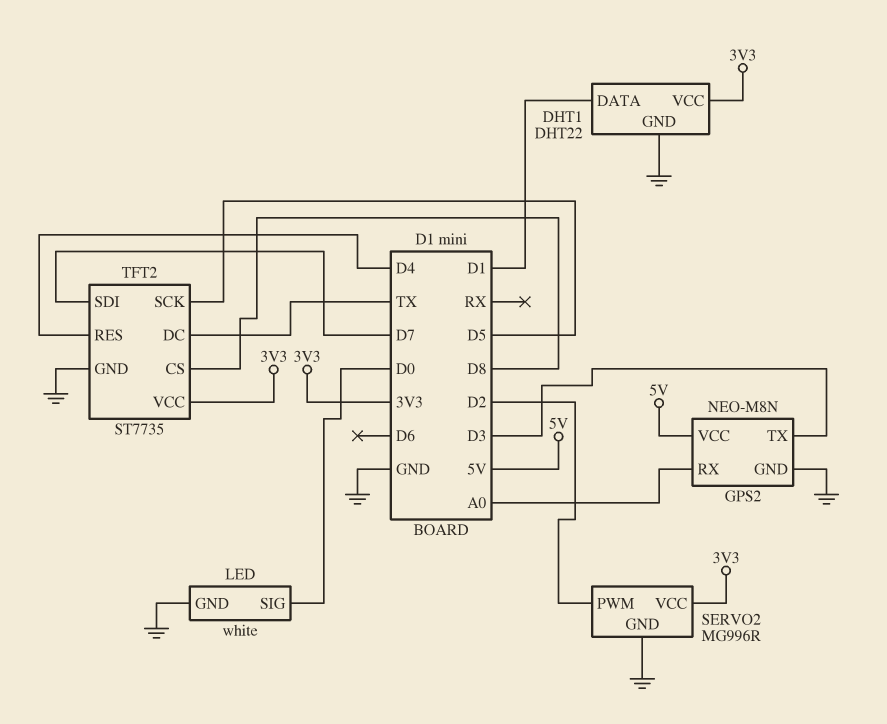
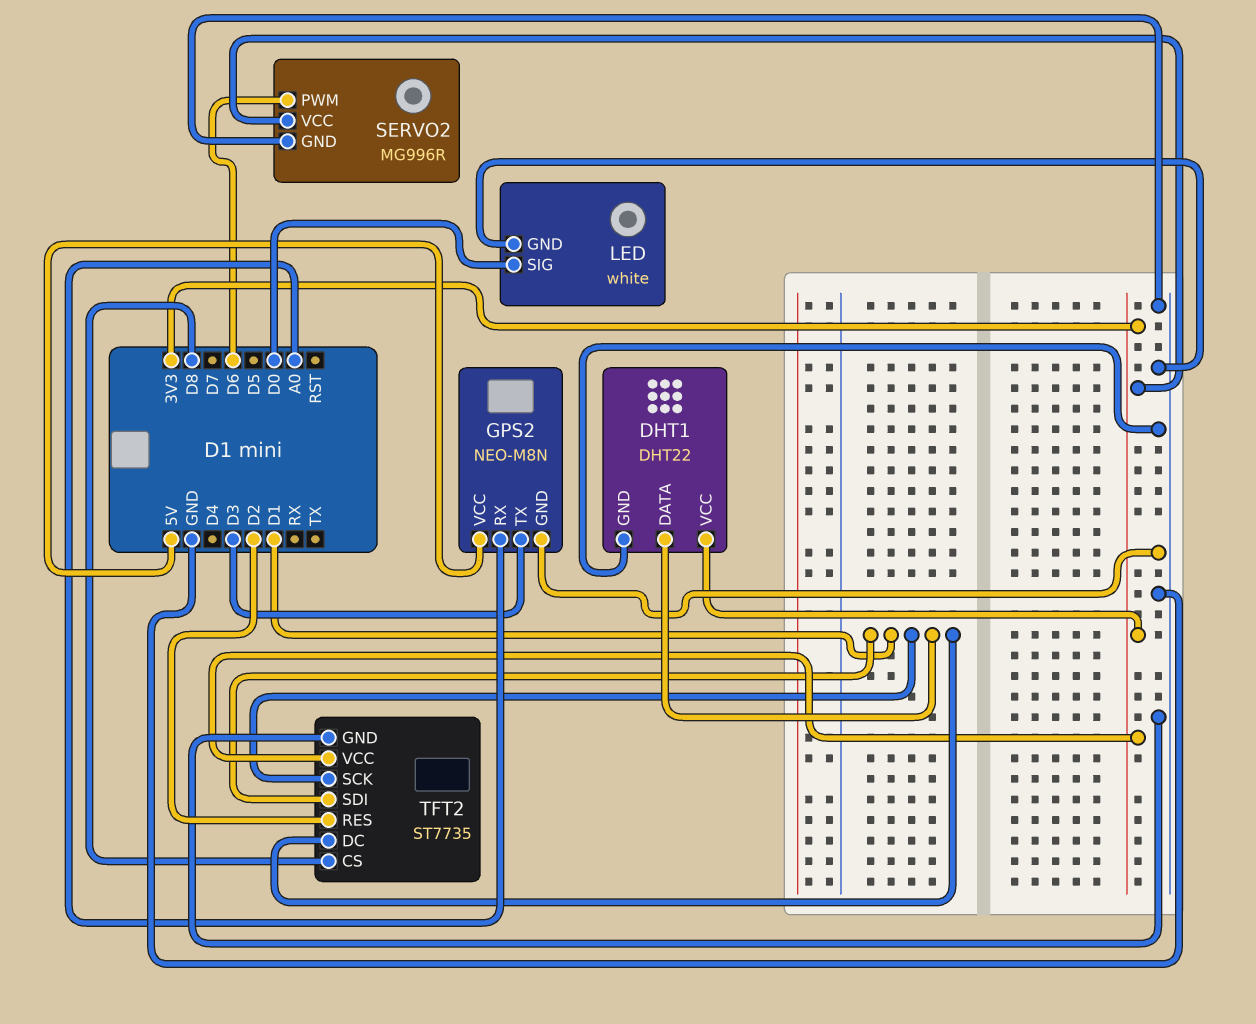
SERVO2 pin PWM: D2 -> D6
TFT2 pin DC: TX -> D1
TFT2 pin RES: D4 -> D2
TFT2 pin SCK: D5 -> D1
TFT2 pin SDI: D7 -> D1

